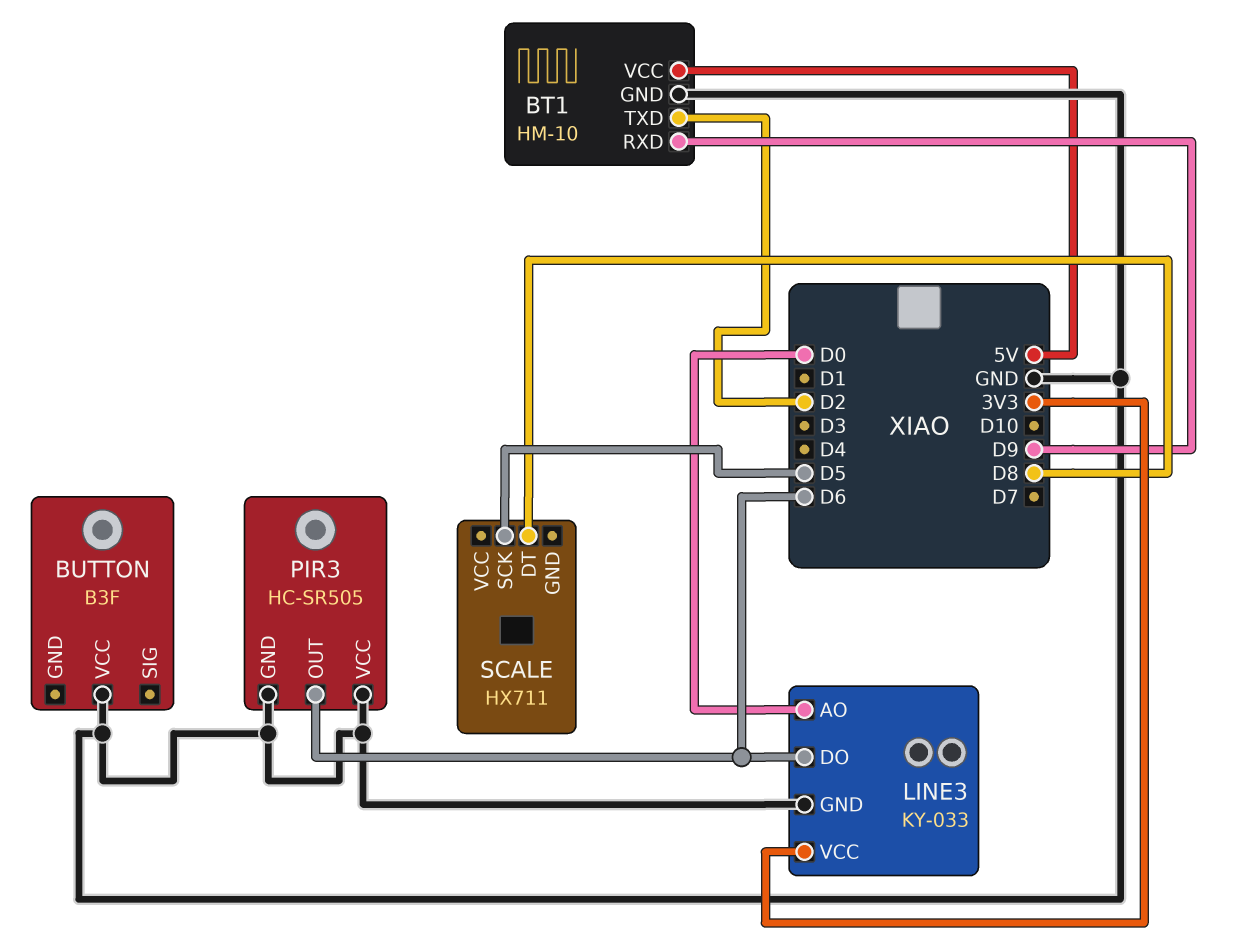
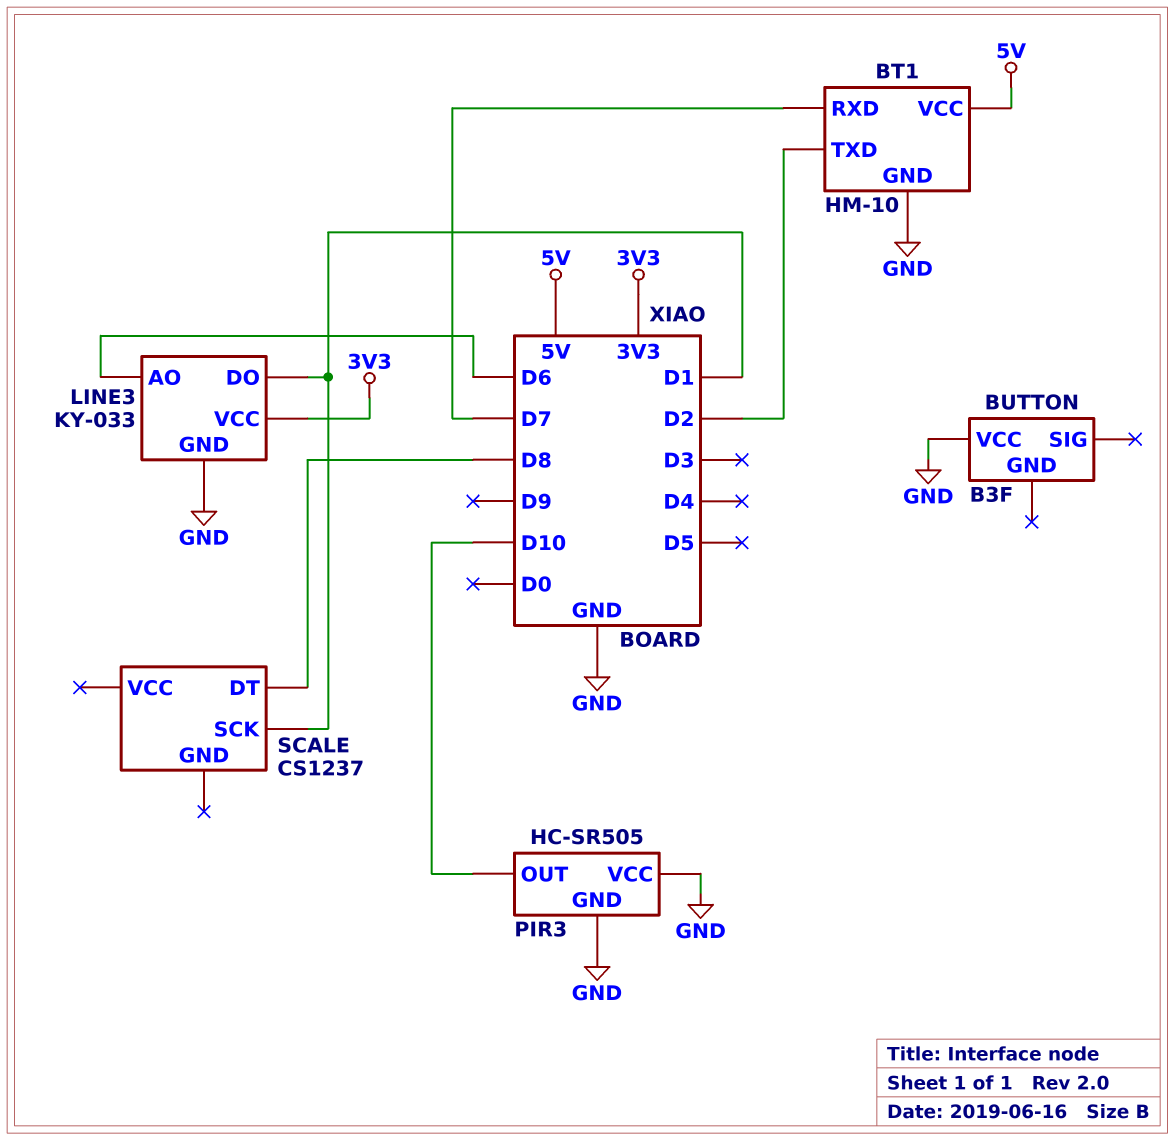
BT1 pin RXD: D9 -> D7
LINE3 pin AO: D0 -> D6
LINE3 pin DO: D6 -> D1
PIR3 pin OUT: D6 -> D10
SCALE: HX711 -> CS1237
SCALE pin SCK: D5 -> D1

